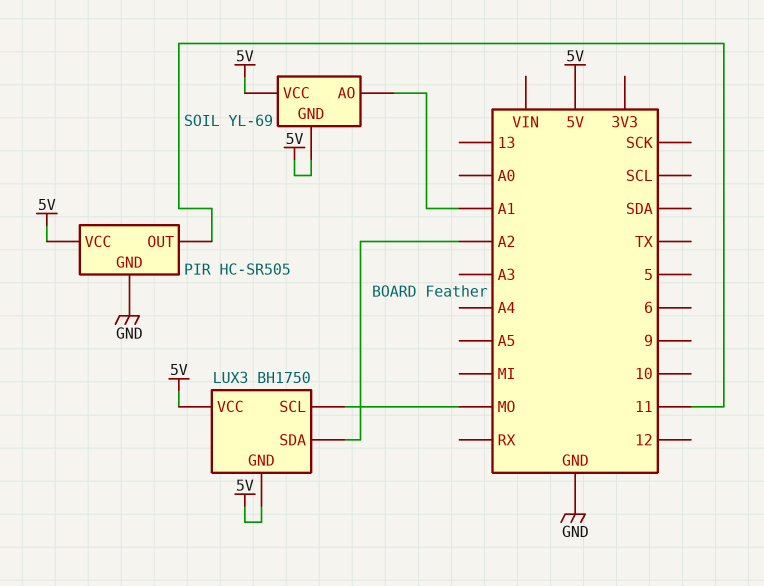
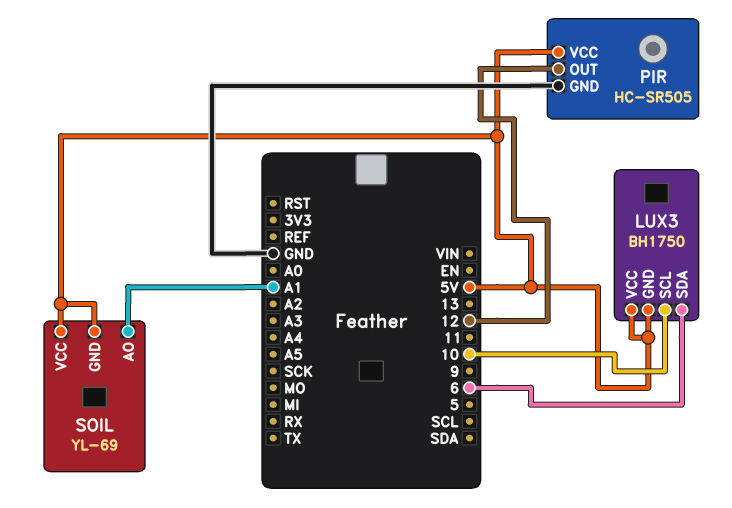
LUX3 pin SCL: MO -> 10
LUX3 pin SDA: A2 -> 6
PIR pin OUT: 11 -> 12

